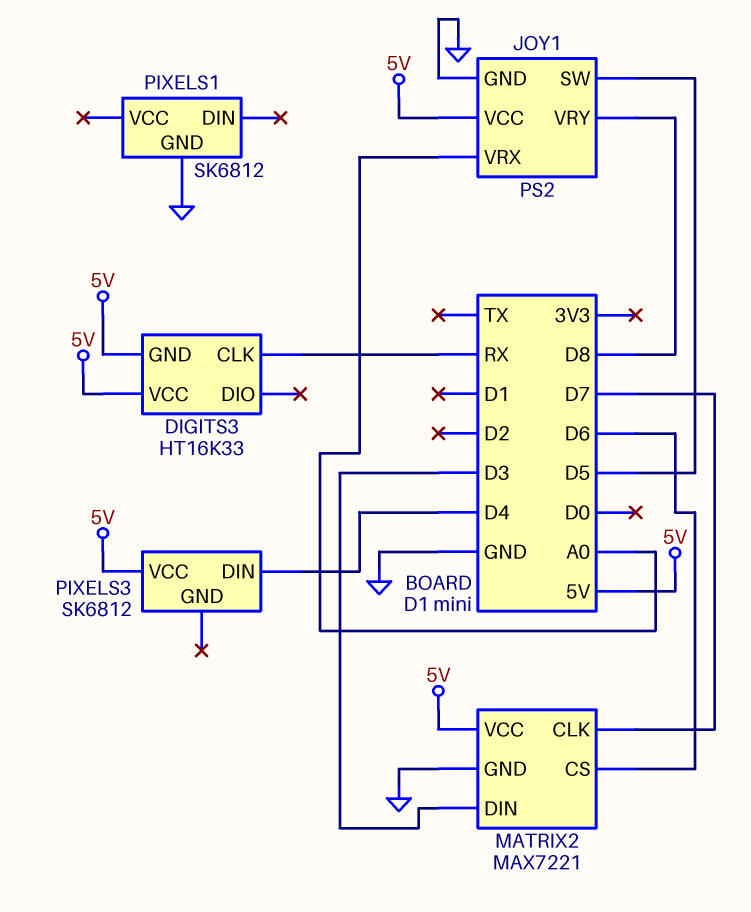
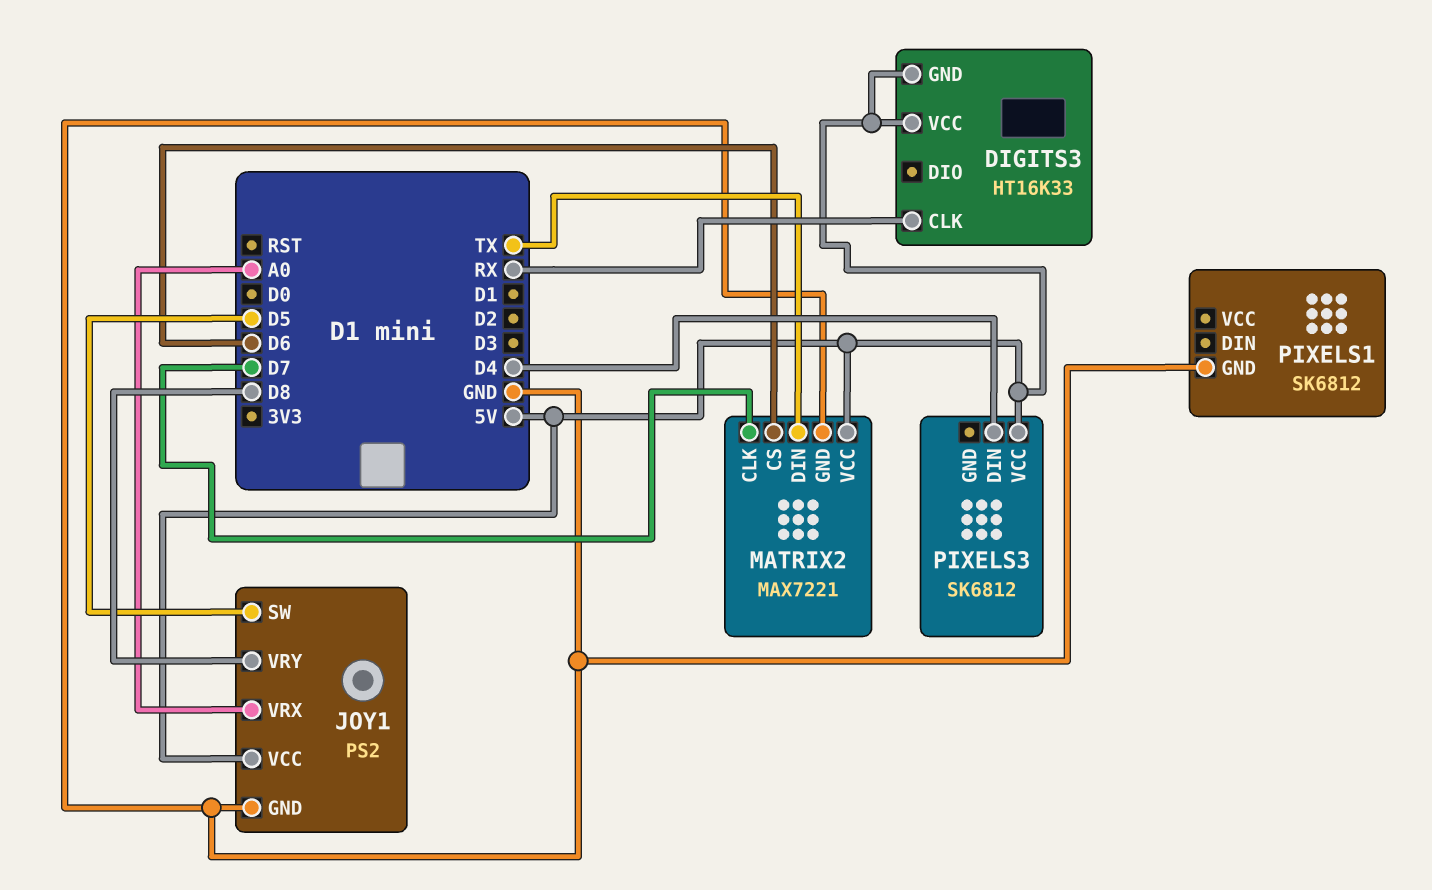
MATRIX2 pin DIN: D3 -> TX

